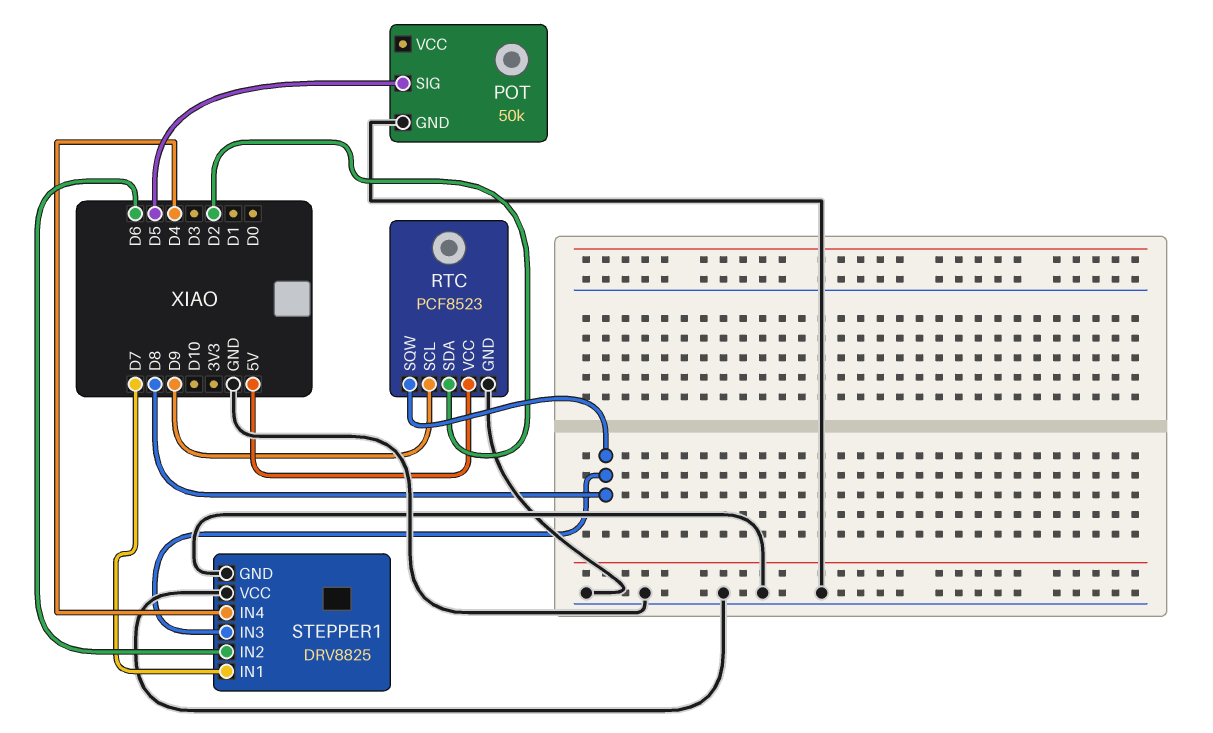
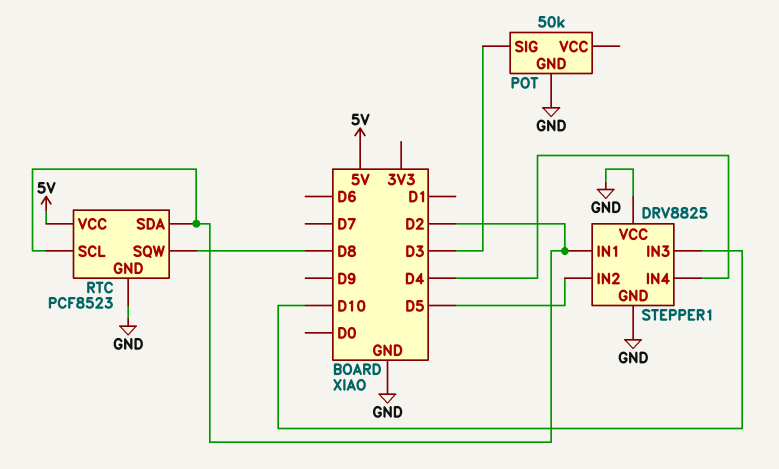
POT pin SIG: D5 -> D3
RTC pin SCL: D9 -> D2
STEPPER1 pin IN1: D7 -> D2
STEPPER1 pin IN2: D6 -> D5
STEPPER1 pin IN3: D8 -> D10

